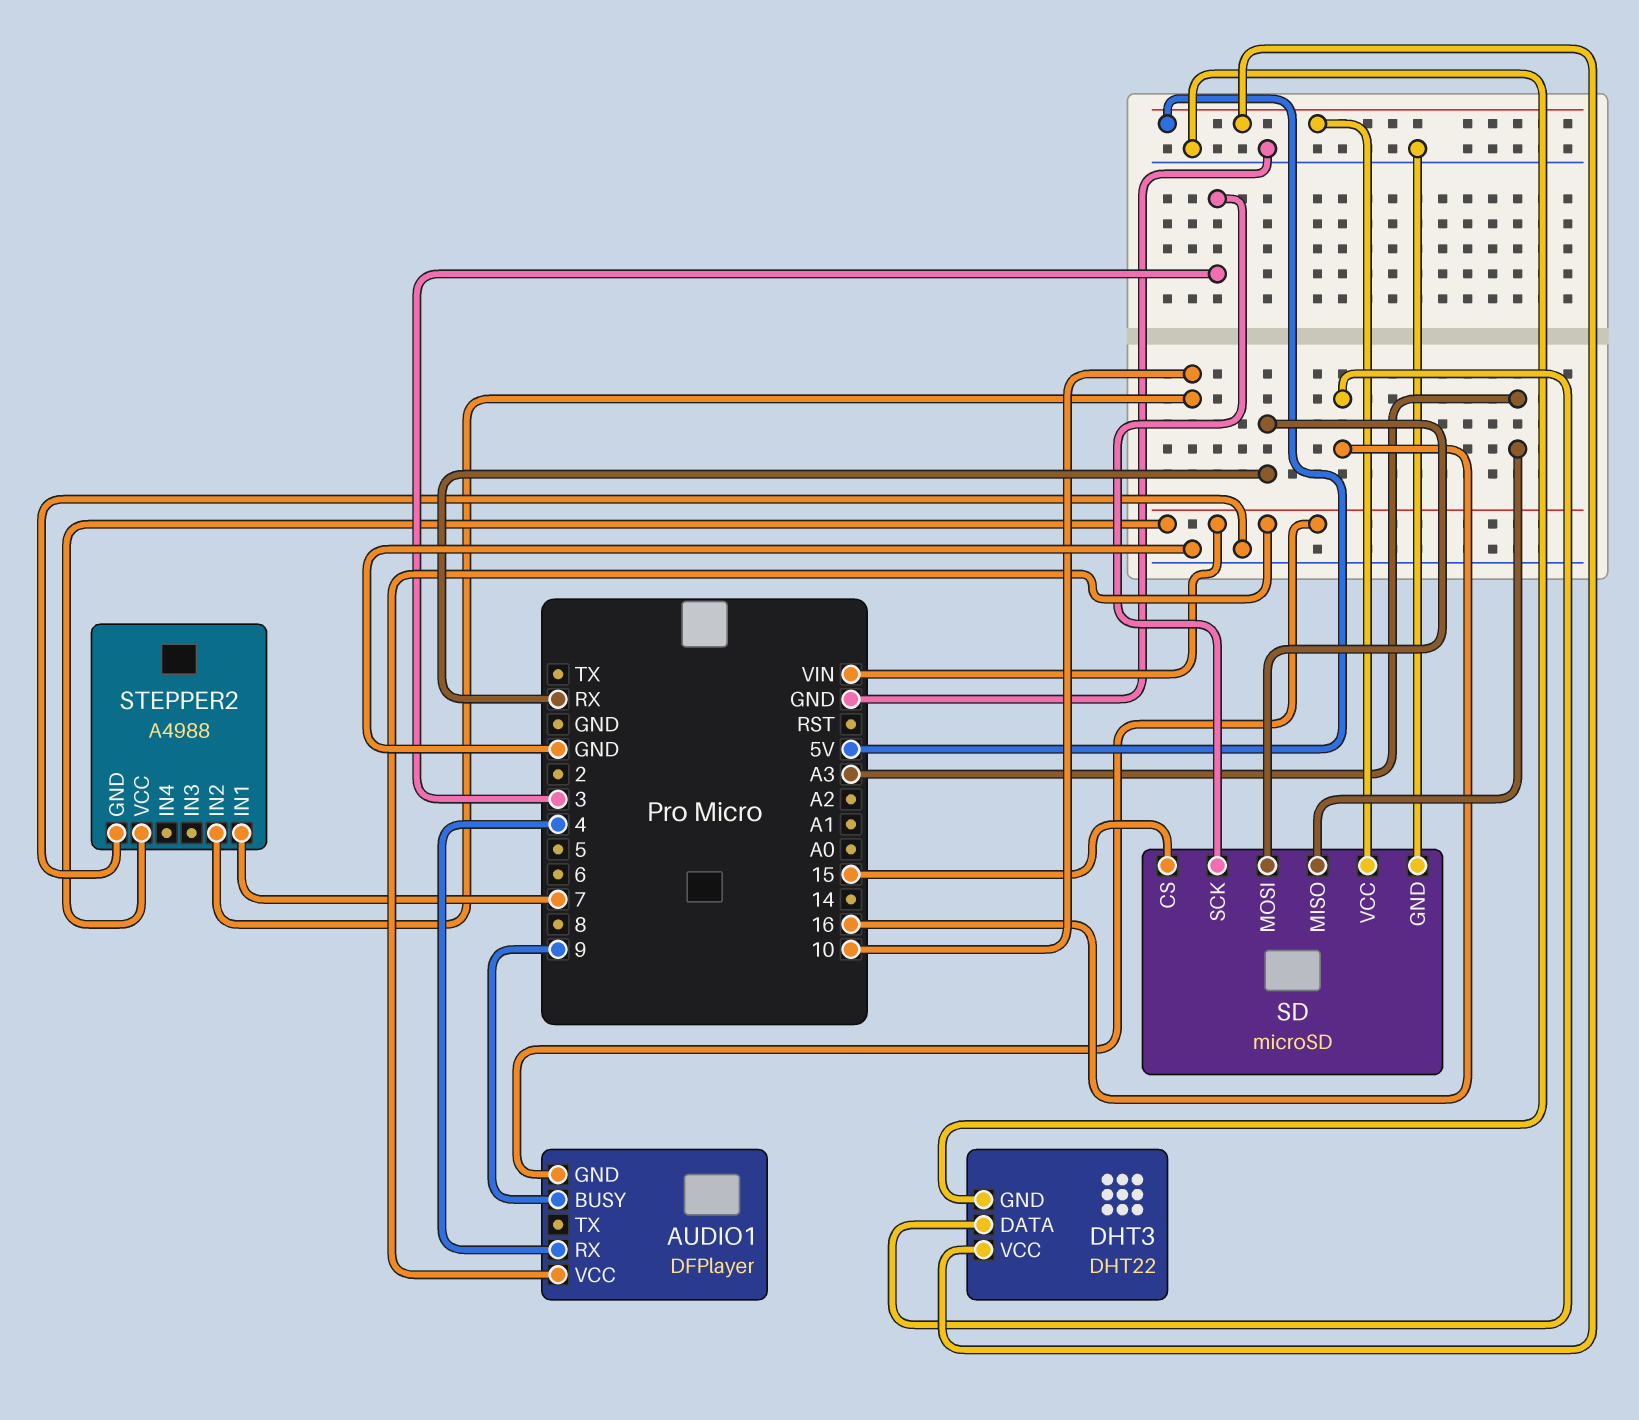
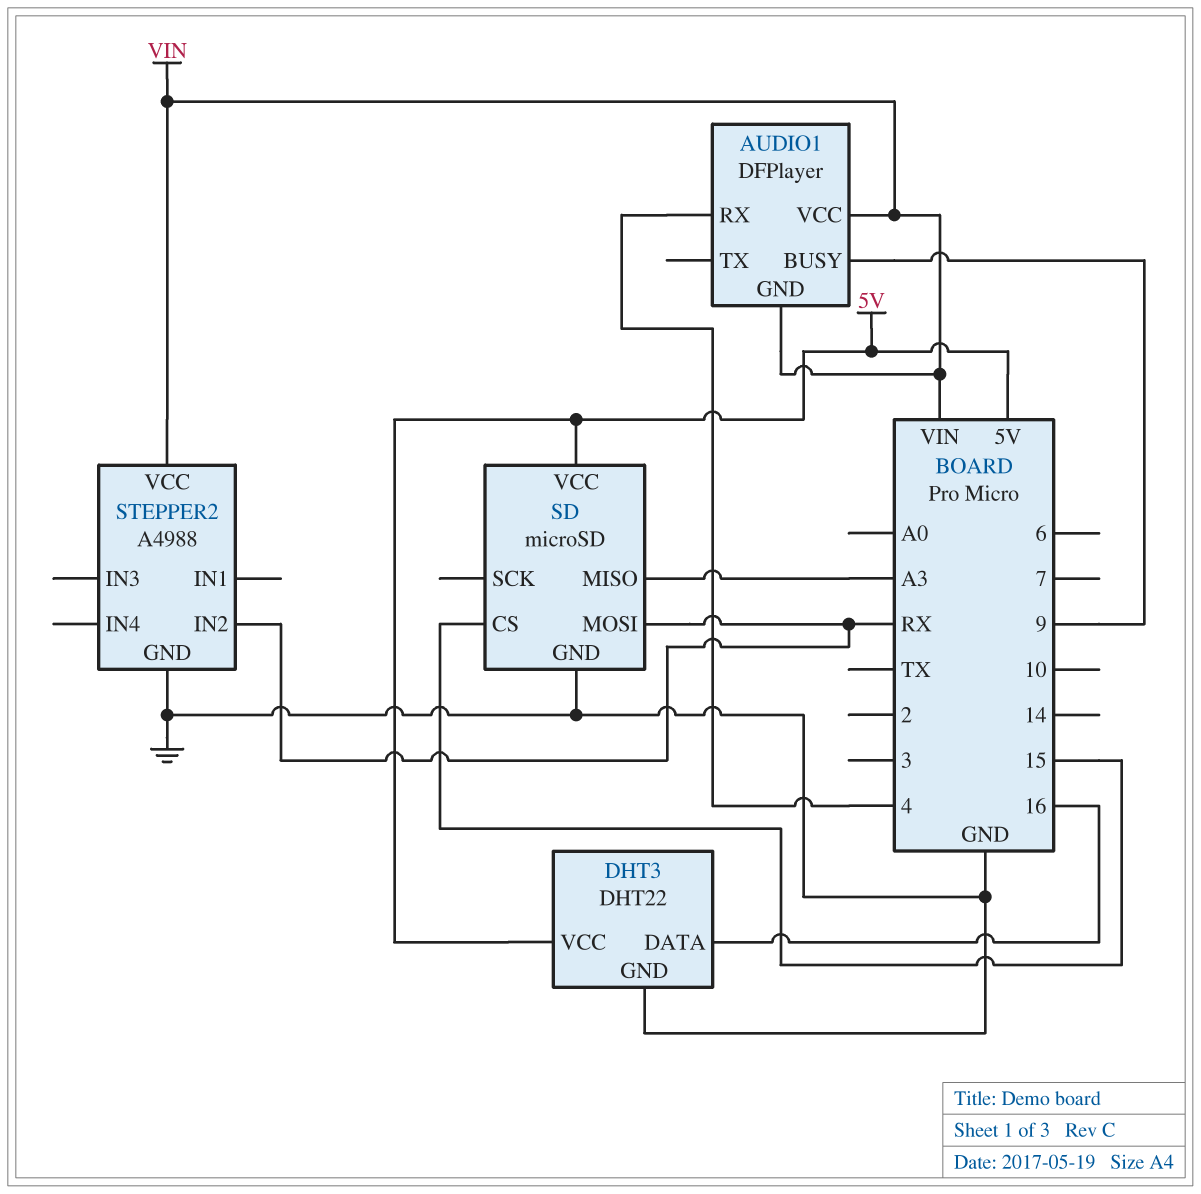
SD pin SCK: 3 -> none
STEPPER2 pin IN1: 7 -> none
STEPPER2 pin IN2: 10 -> RX

